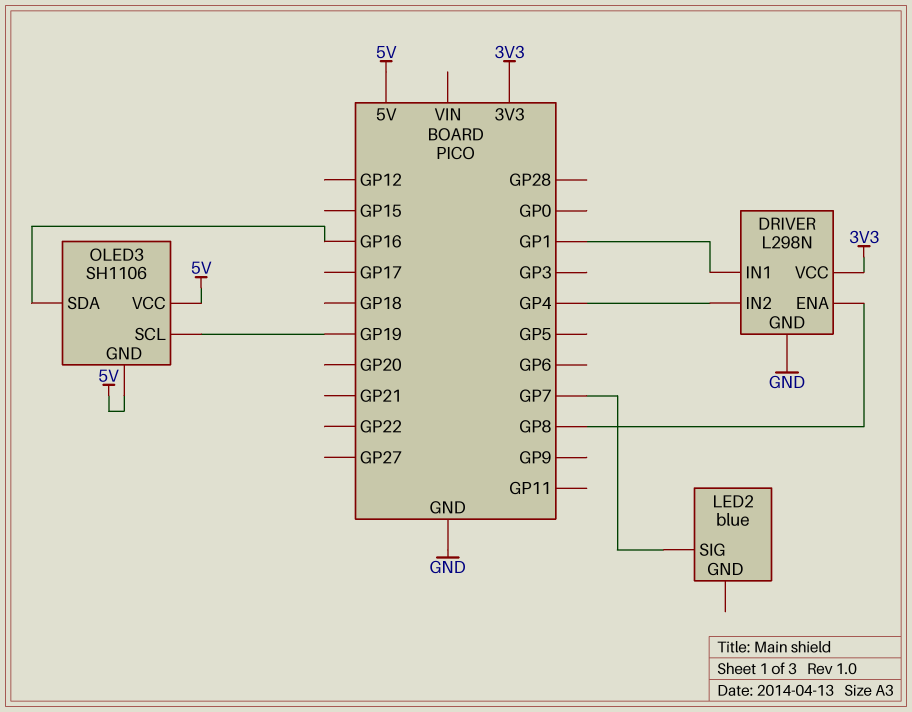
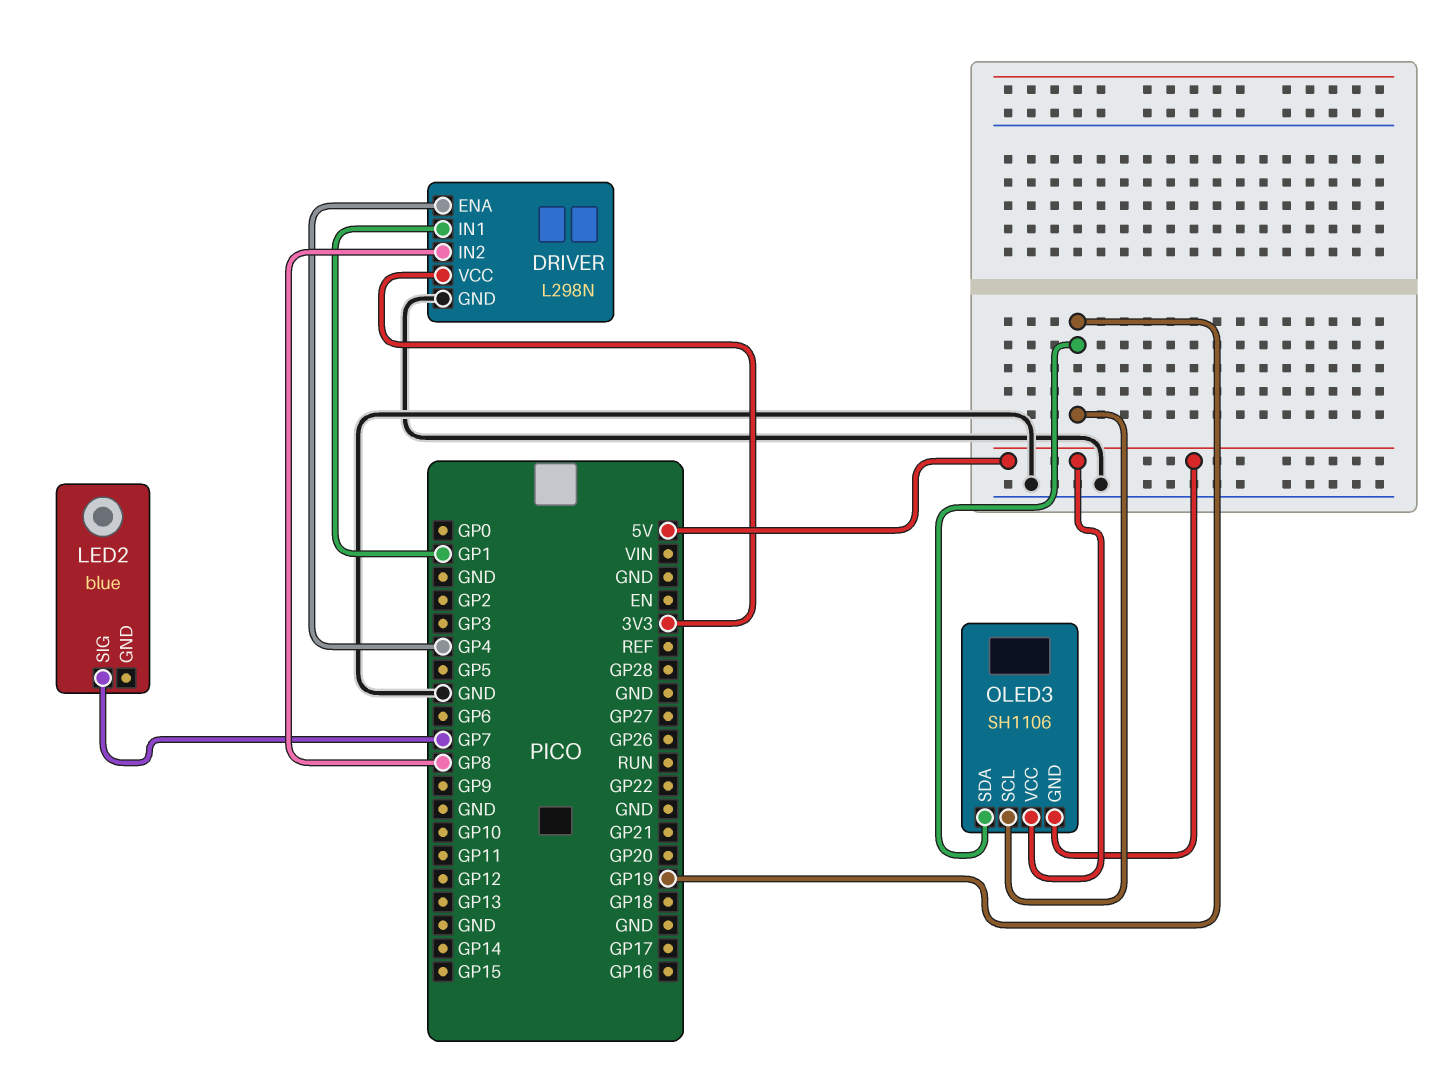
DRIVER pin ENA: GP8 -> GP4
DRIVER pin IN2: GP4 -> GP8
OLED3 pin SDA: GP16 -> GP19

